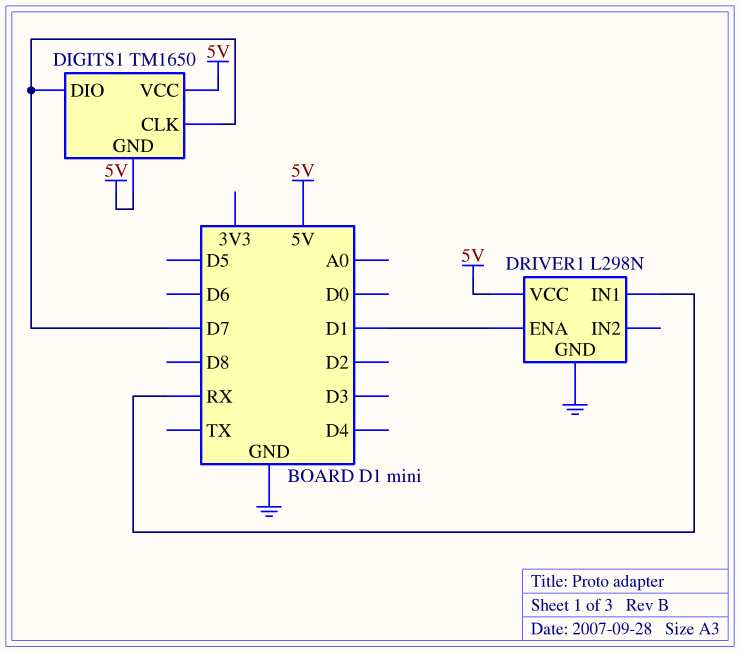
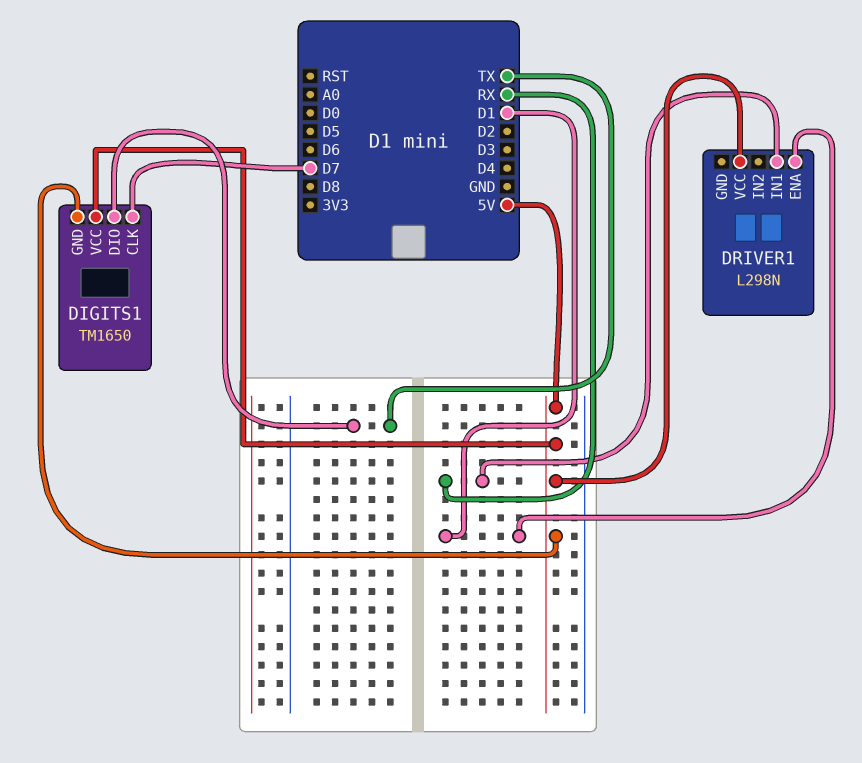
DIGITS1 pin DIO: D7 -> TX
DRIVER1 pin GND: GND -> none

